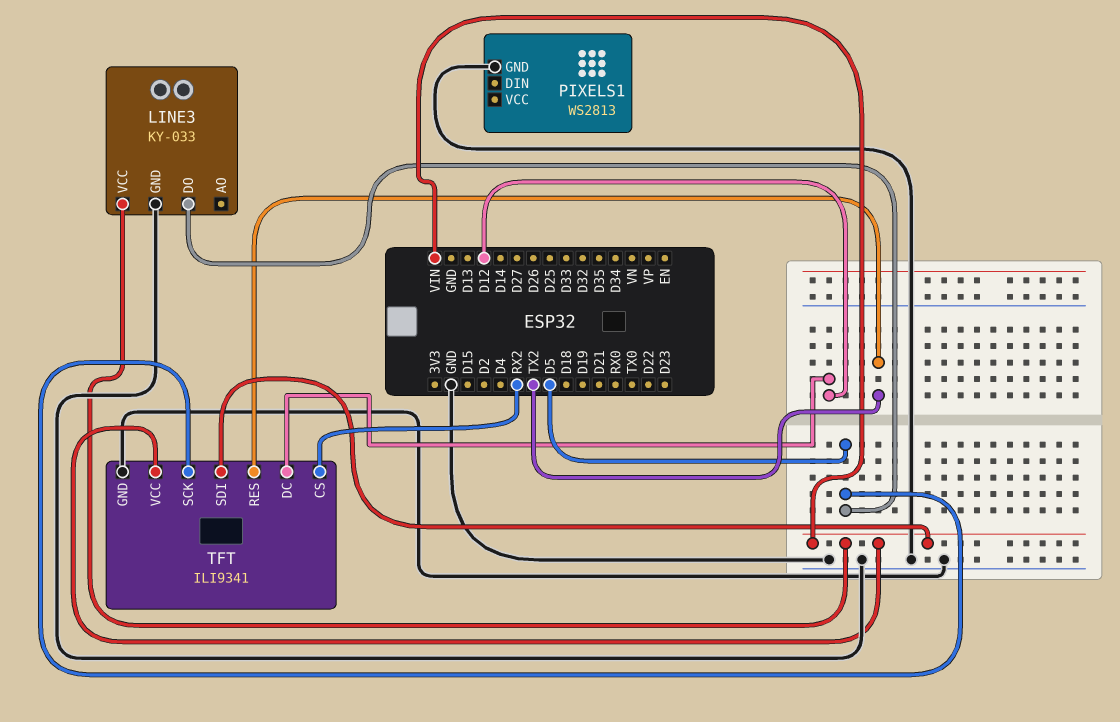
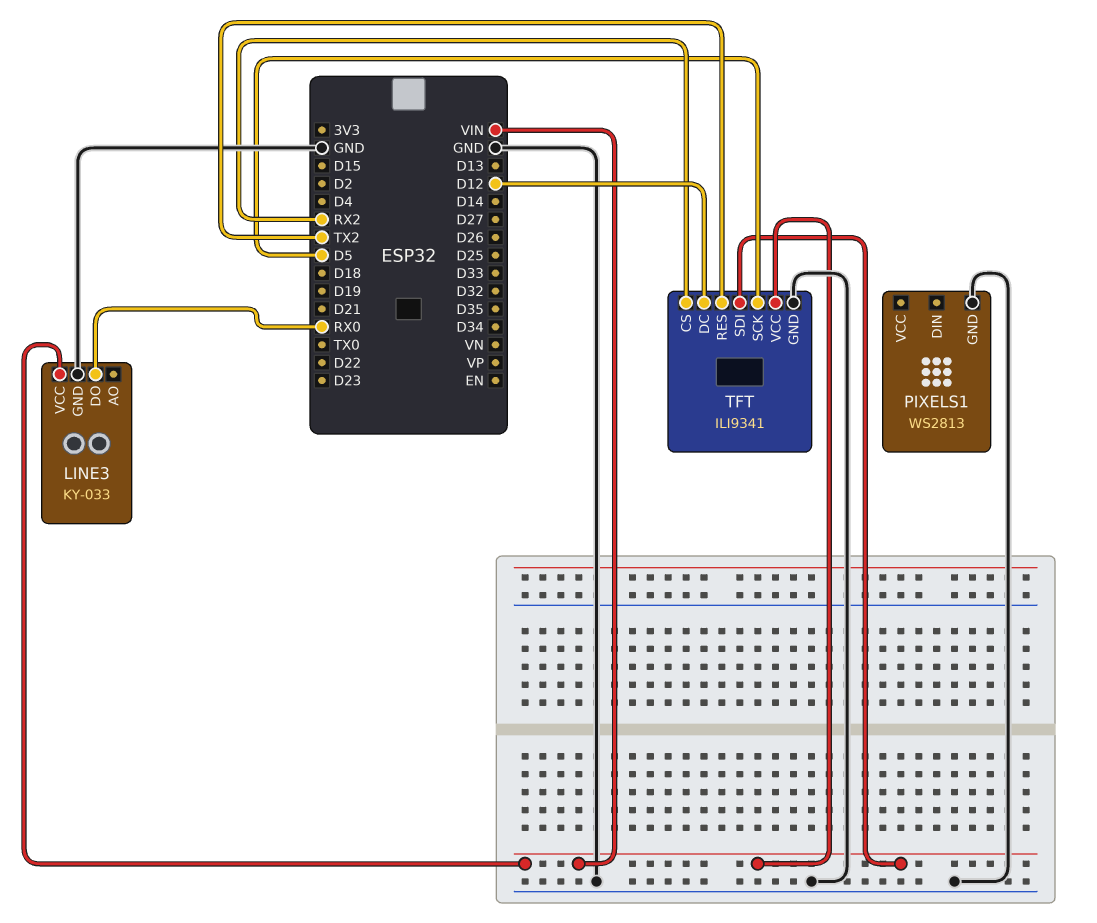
LINE3 pin DO: D5 -> RX0

